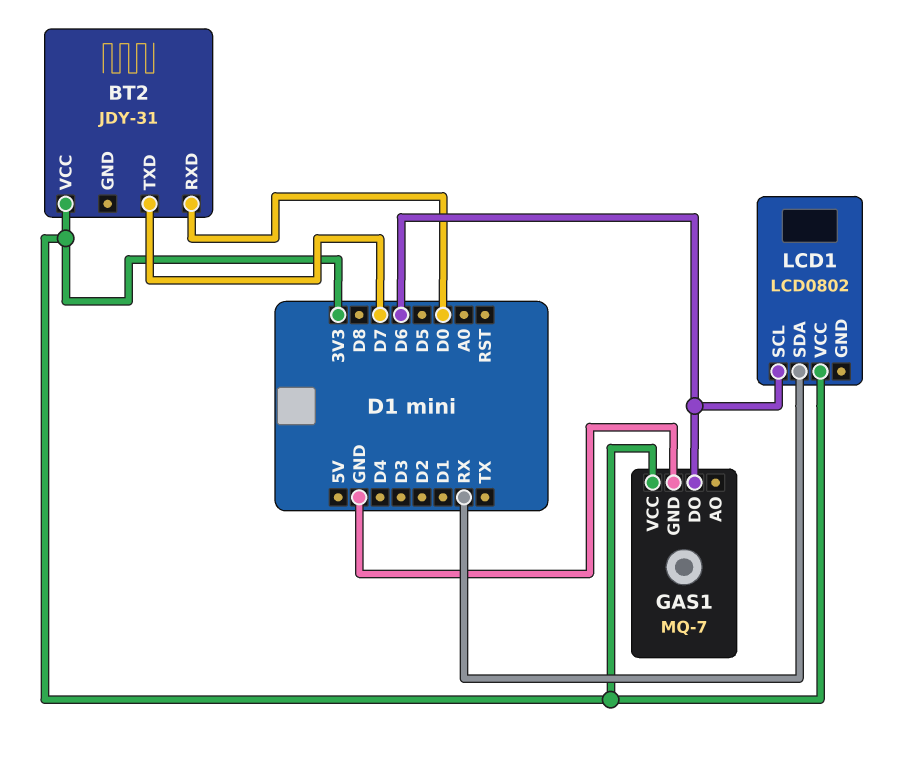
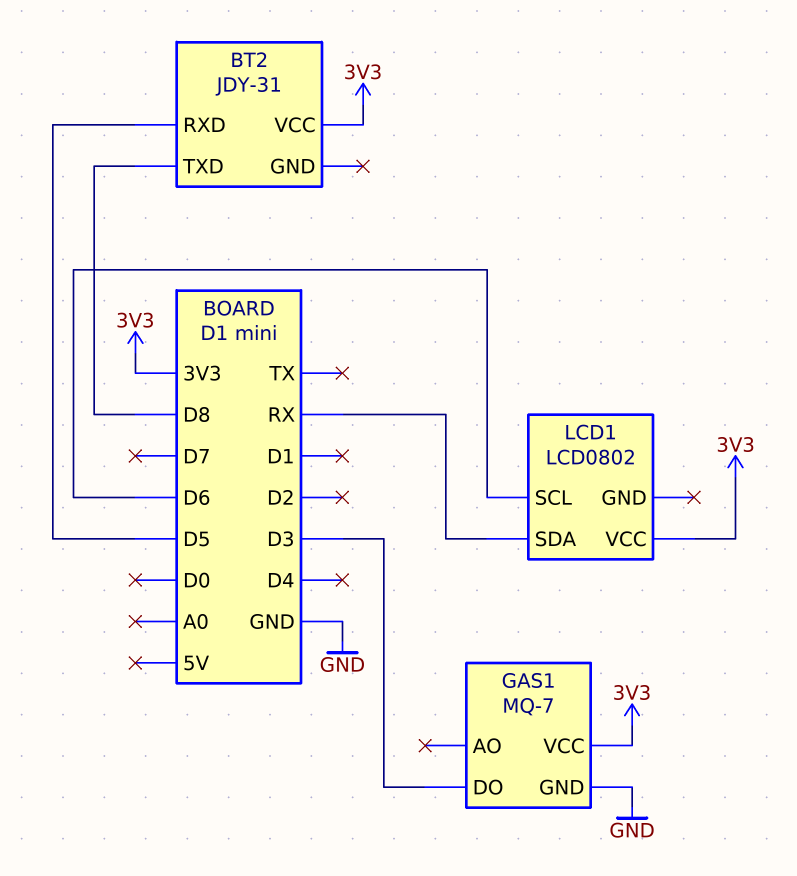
BT2 pin RXD: D0 -> D5
BT2 pin TXD: D7 -> D8
GAS1 pin DO: D6 -> D3

